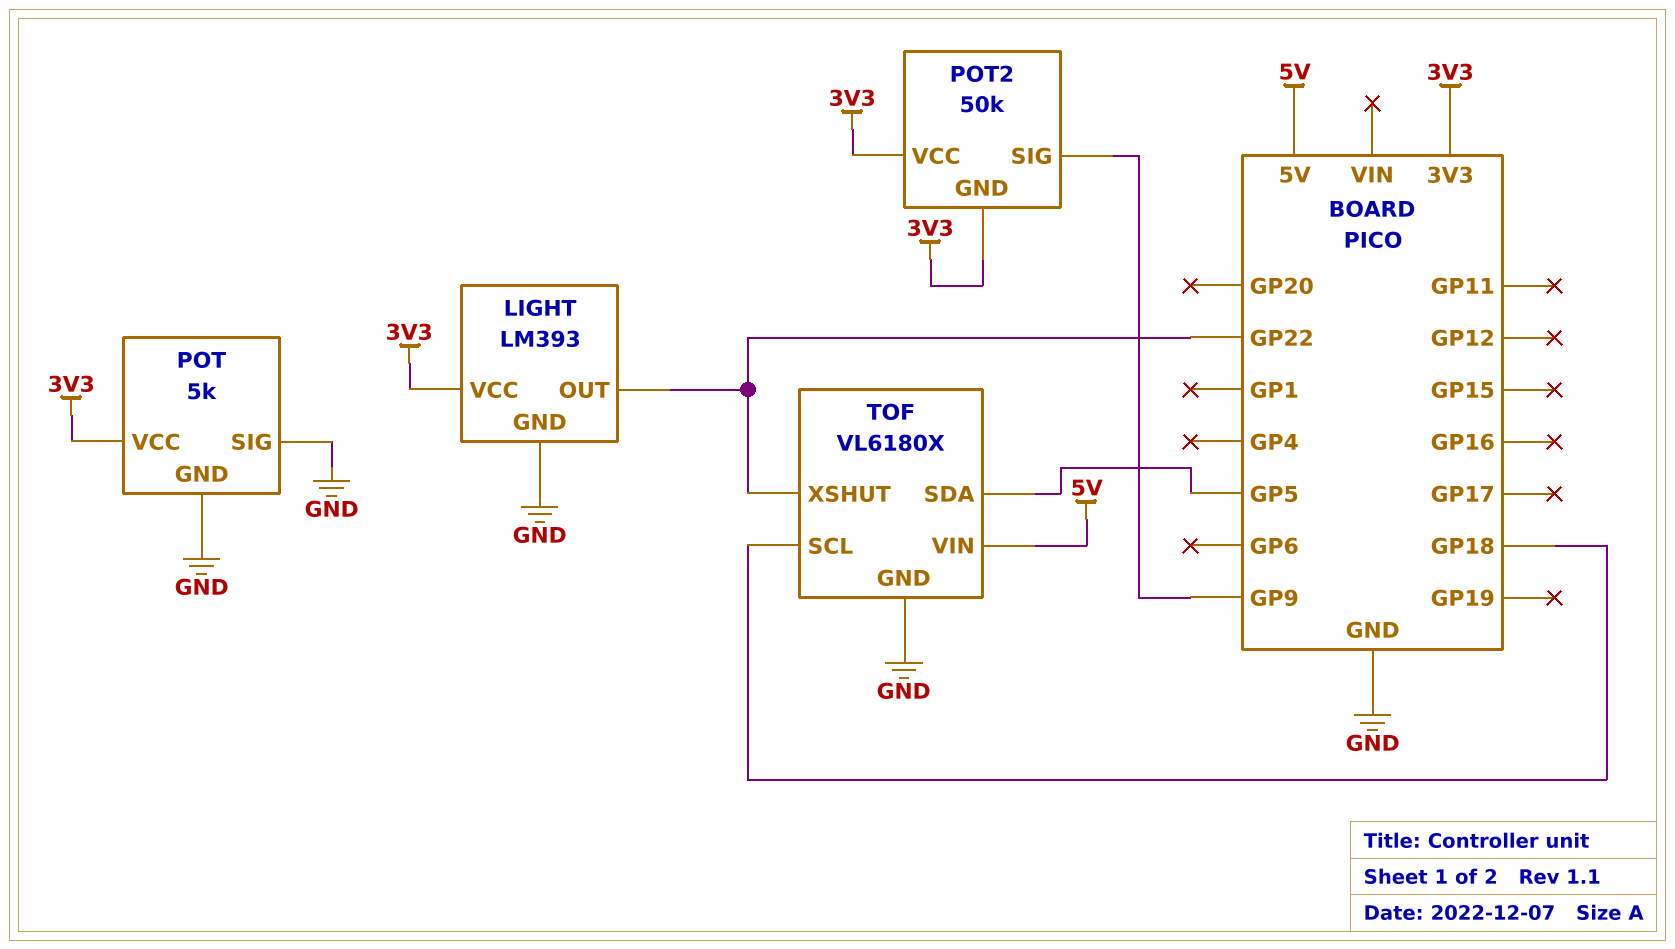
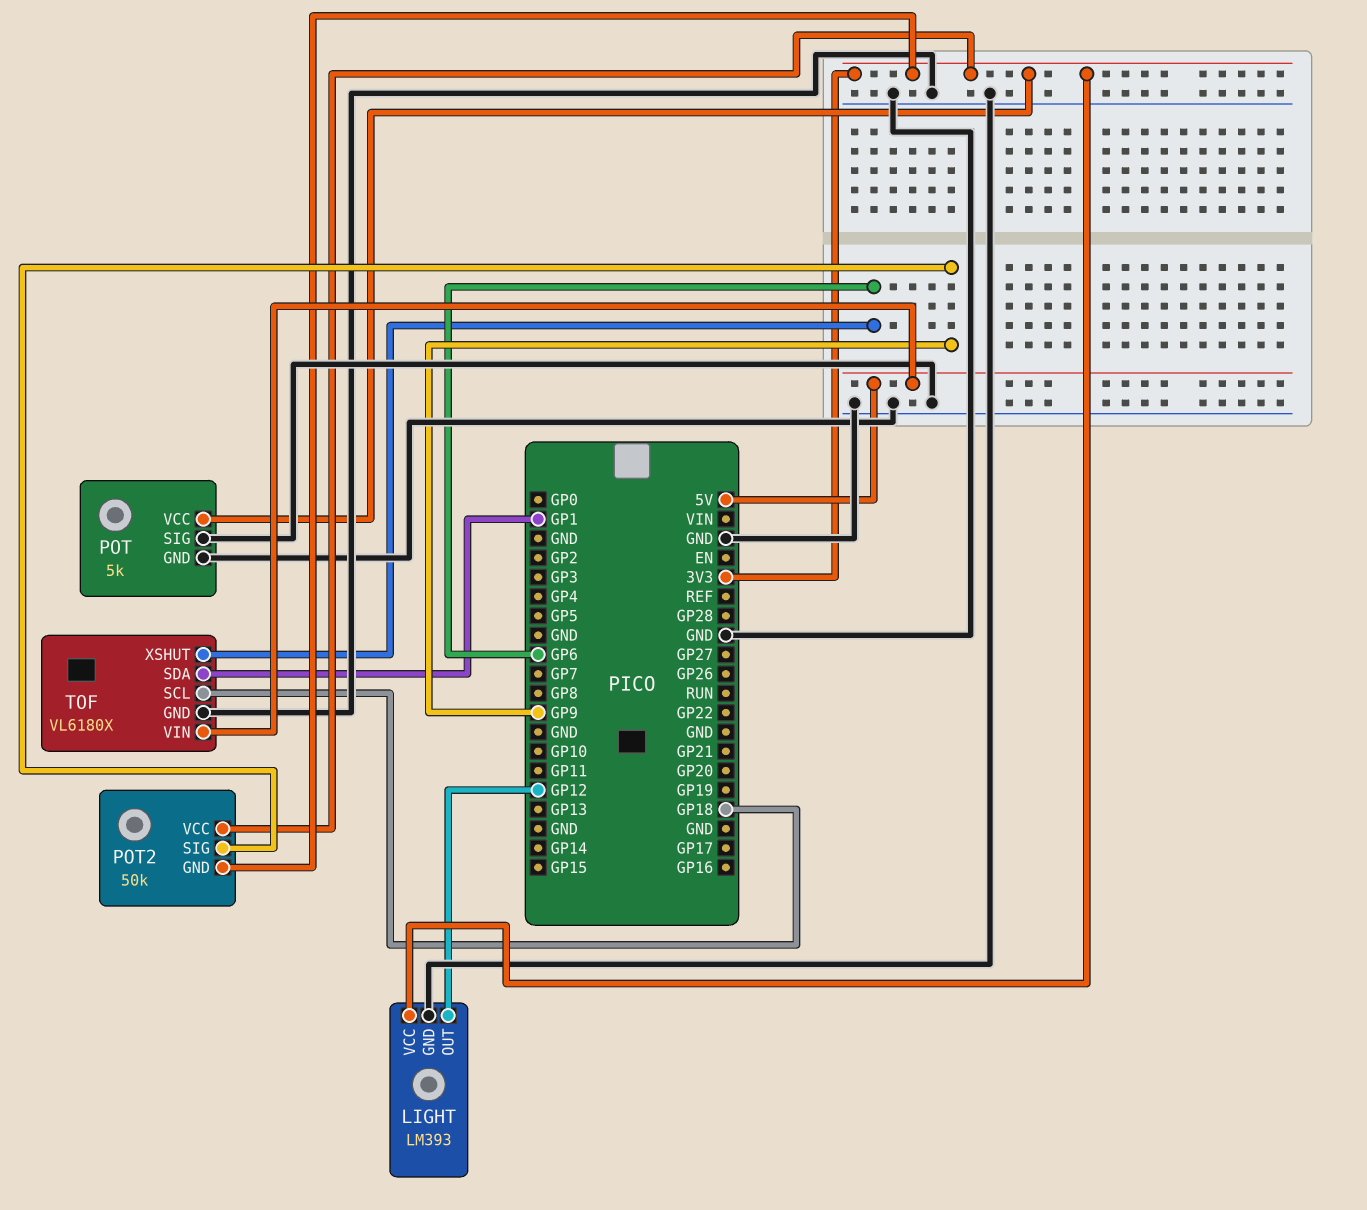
LIGHT pin OUT: GP22 -> GP12
TOF pin SDA: GP5 -> GP1
TOF pin XSHUT: GP22 -> GP6

